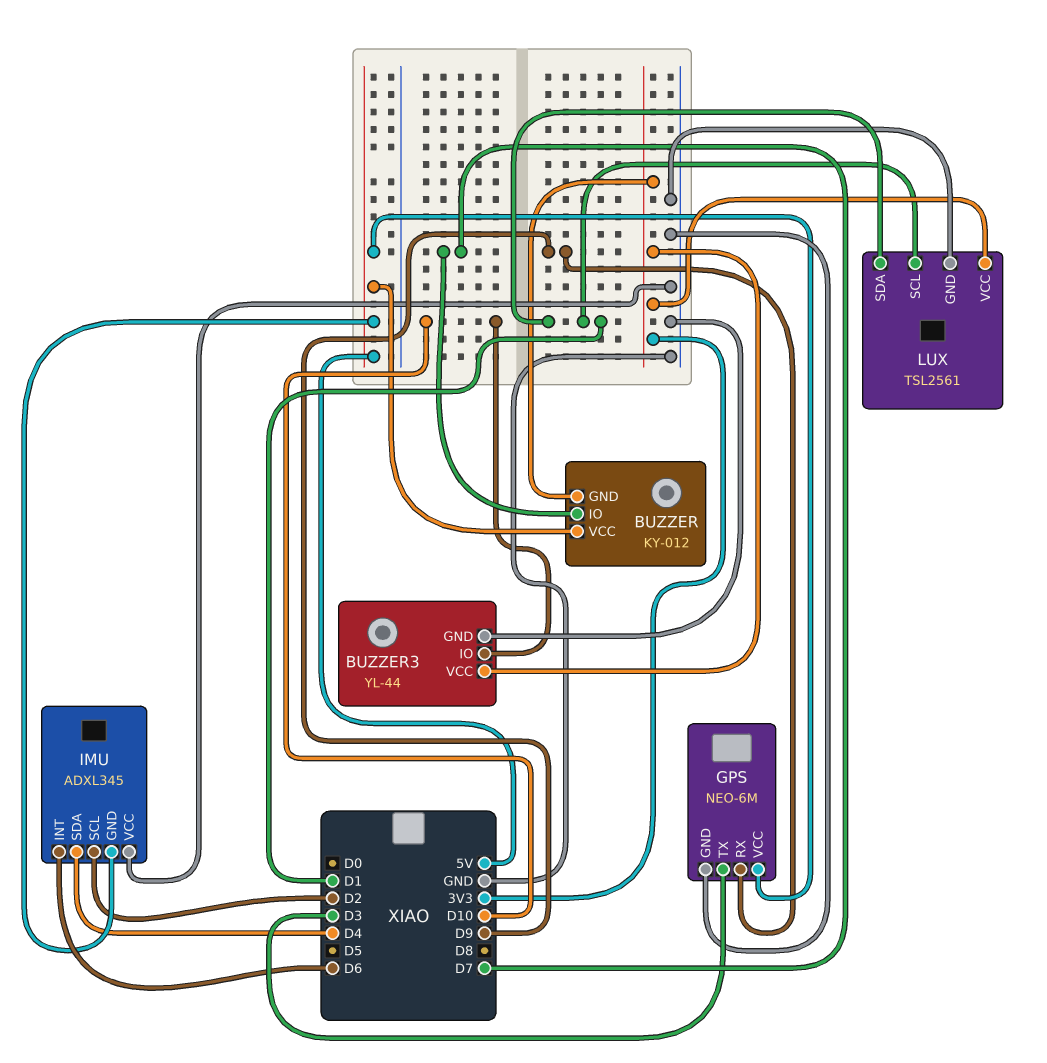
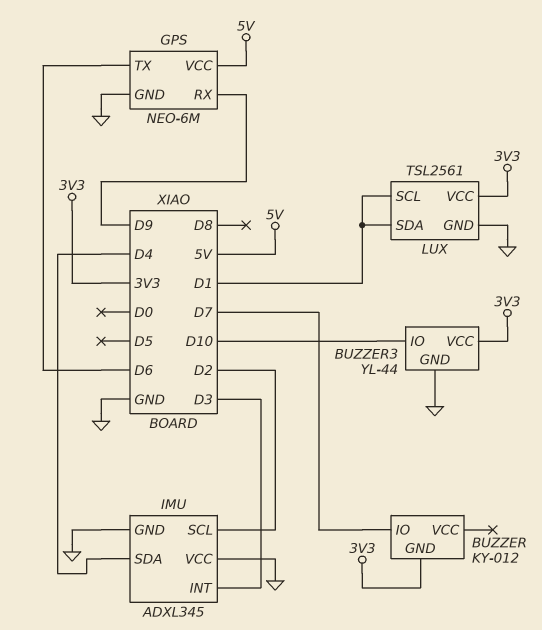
BUZZER pin VCC: 5V -> none
GPS pin TX: D3 -> D6
IMU pin GND: 5V -> GND
IMU pin INT: D6 -> D3

